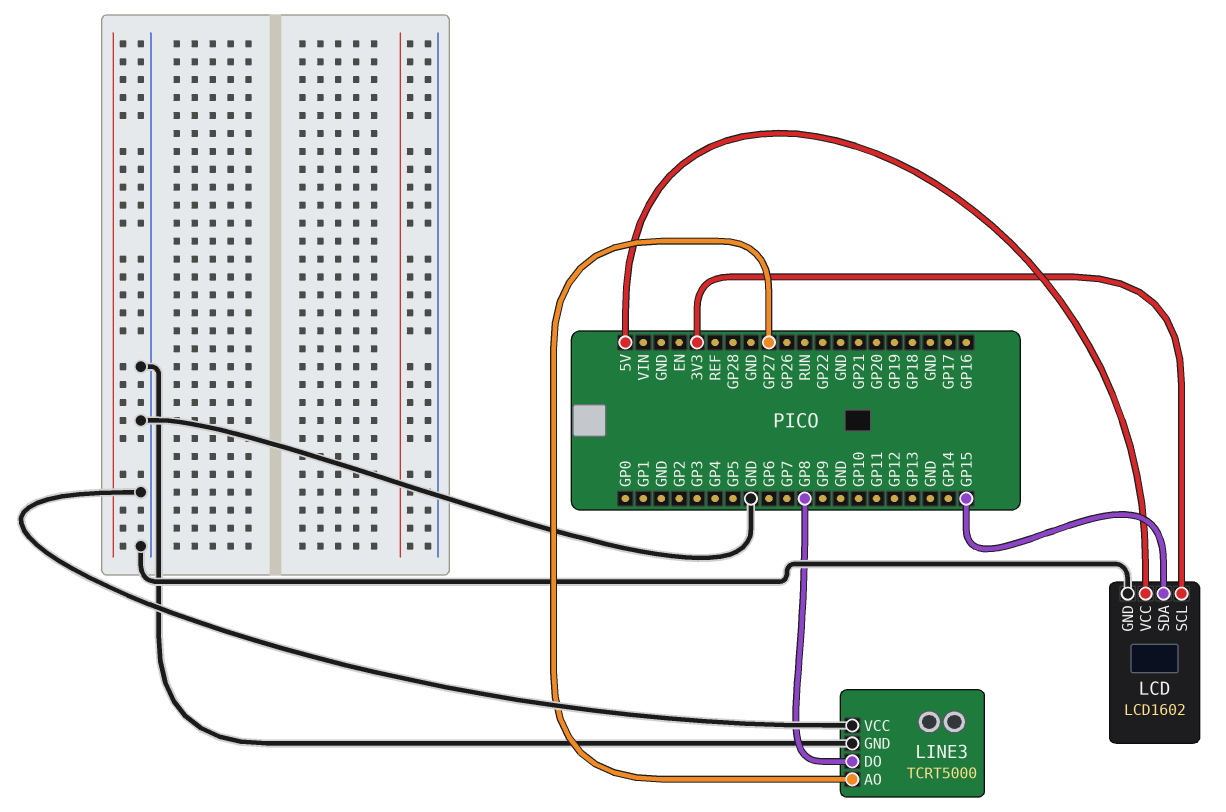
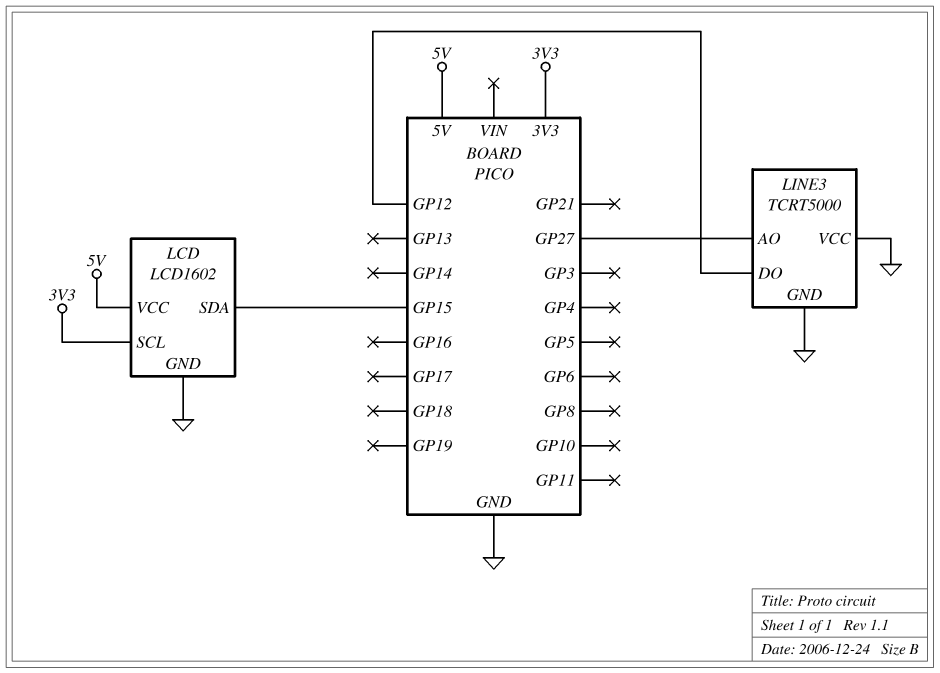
LINE3 pin DO: GP8 -> GP12

